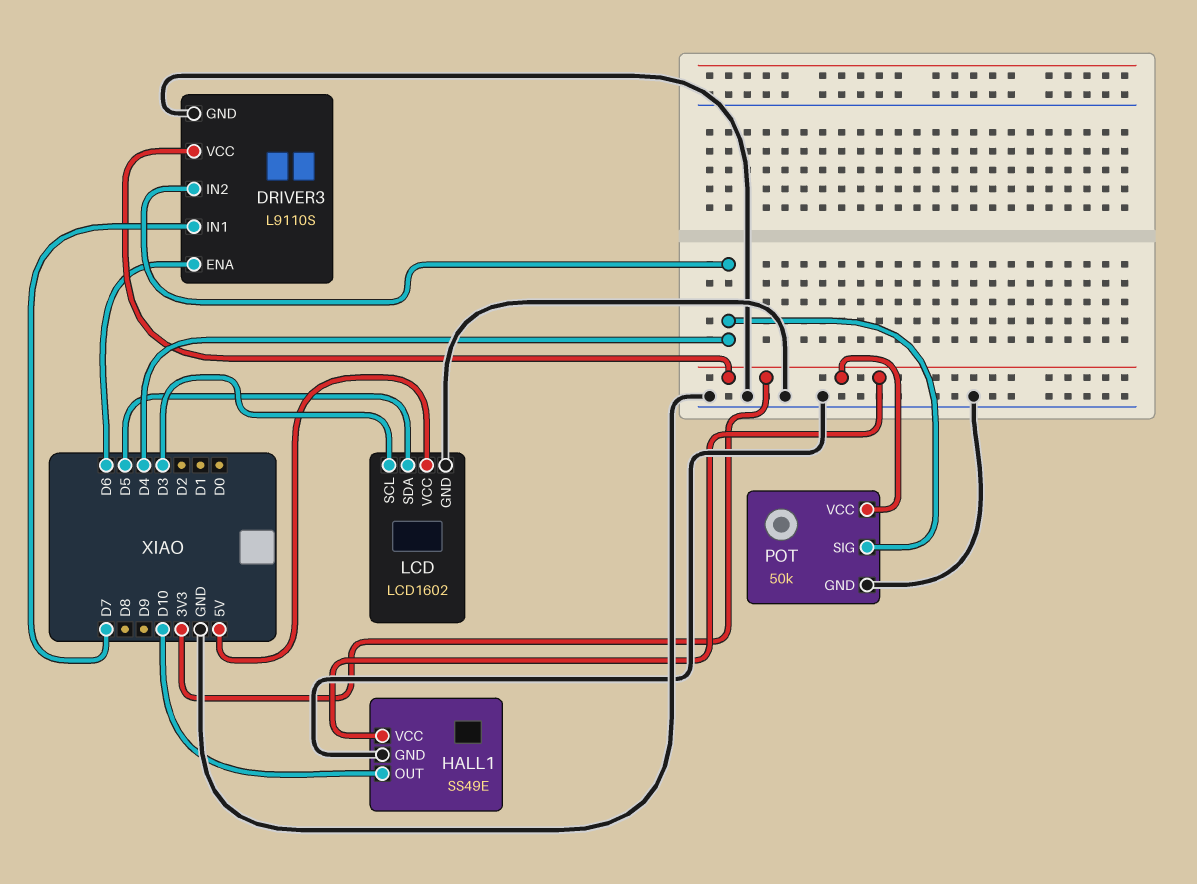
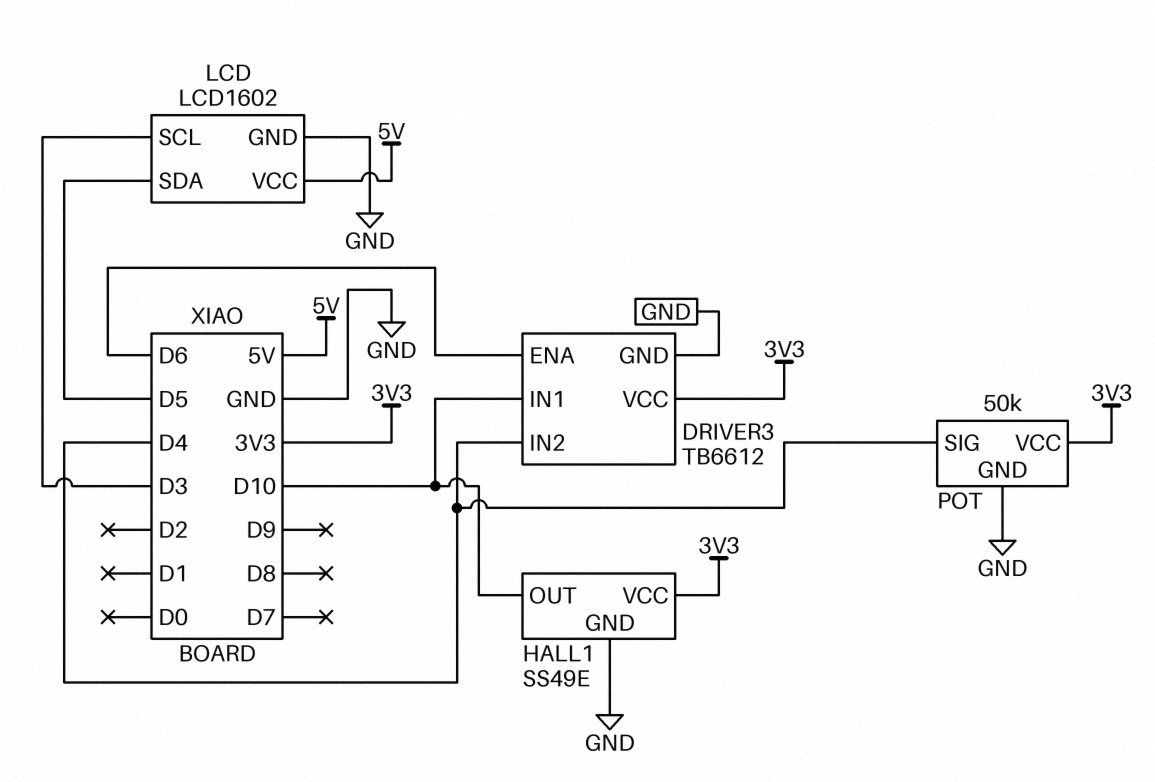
DRIVER3: L9110S -> TB6612
DRIVER3 pin IN1: D7 -> D10

